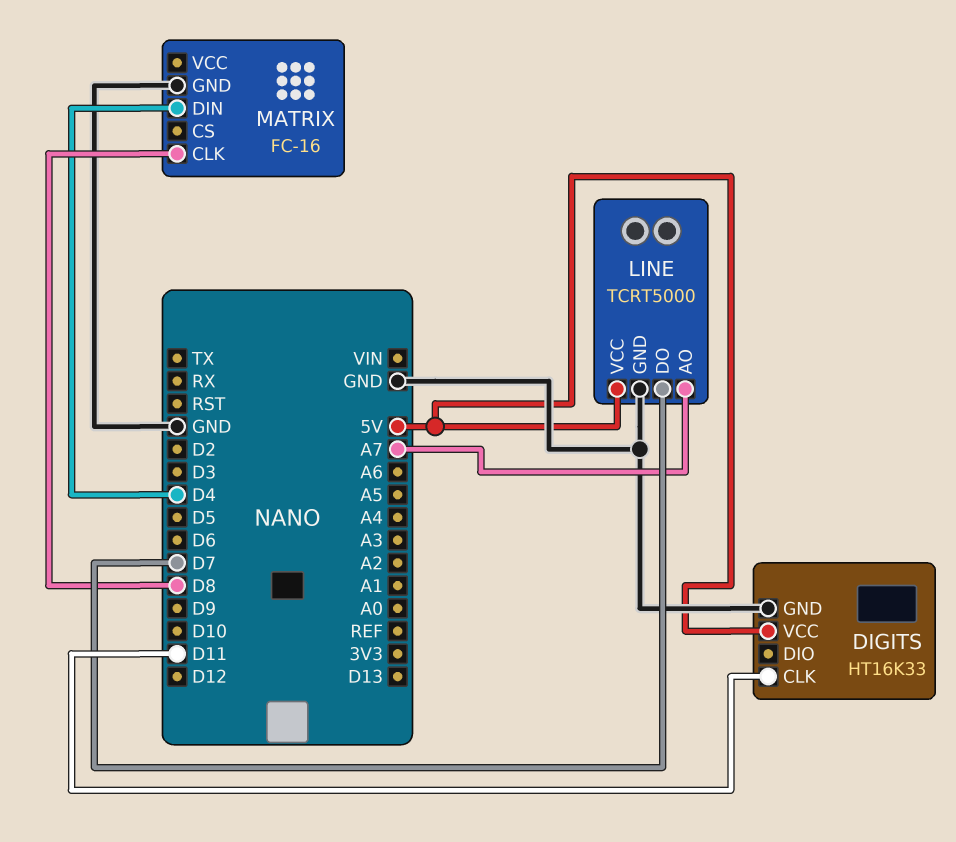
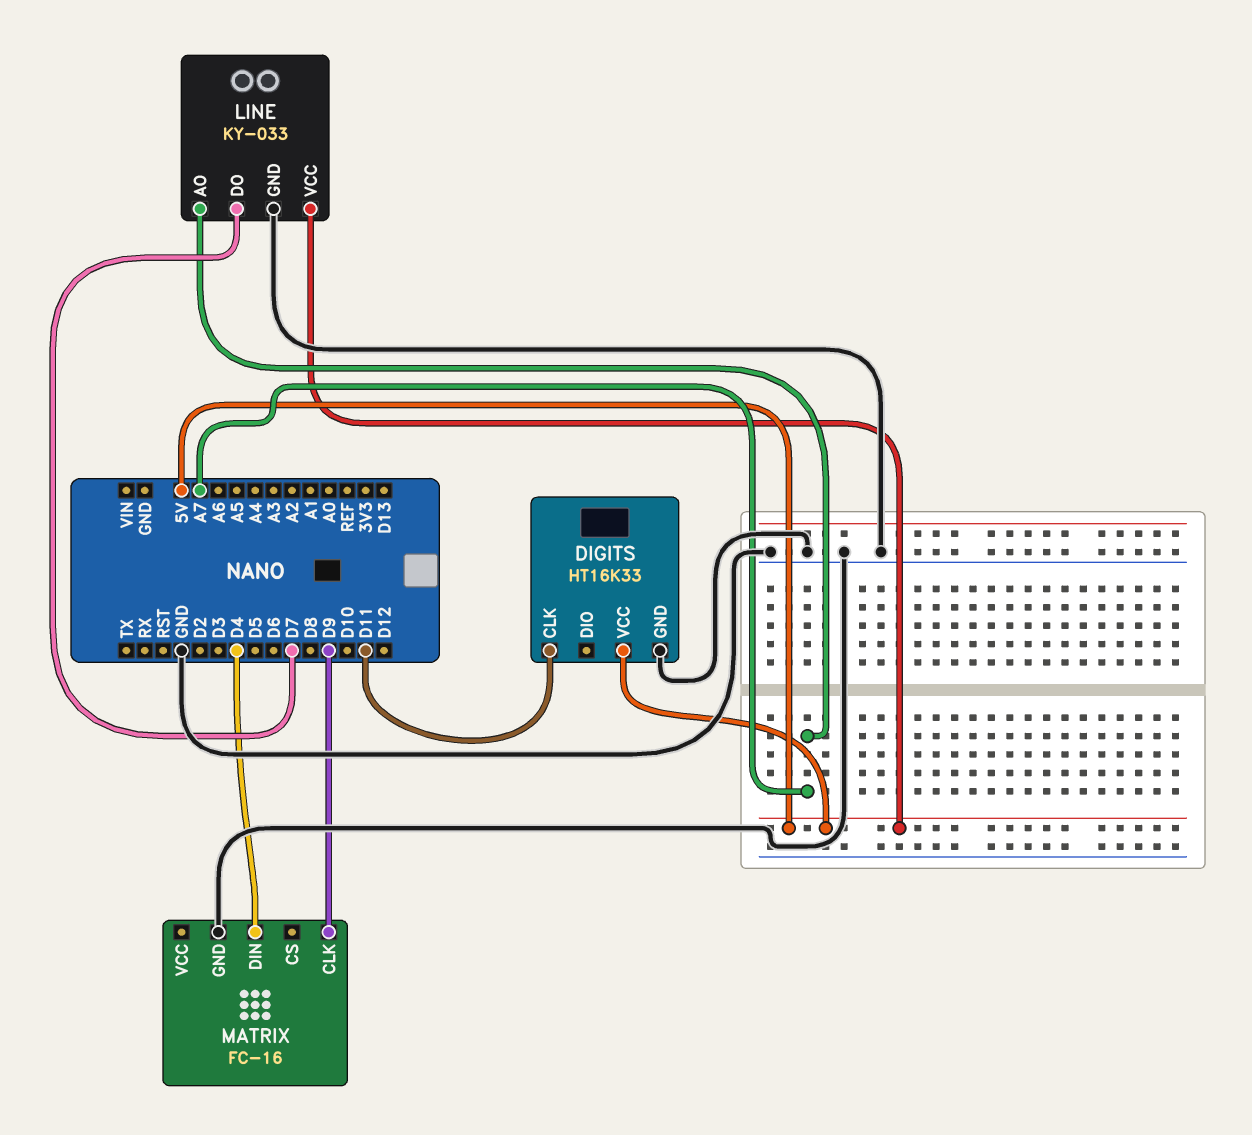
LINE: TCRT5000 -> KY-033
MATRIX pin CLK: D8 -> D9

